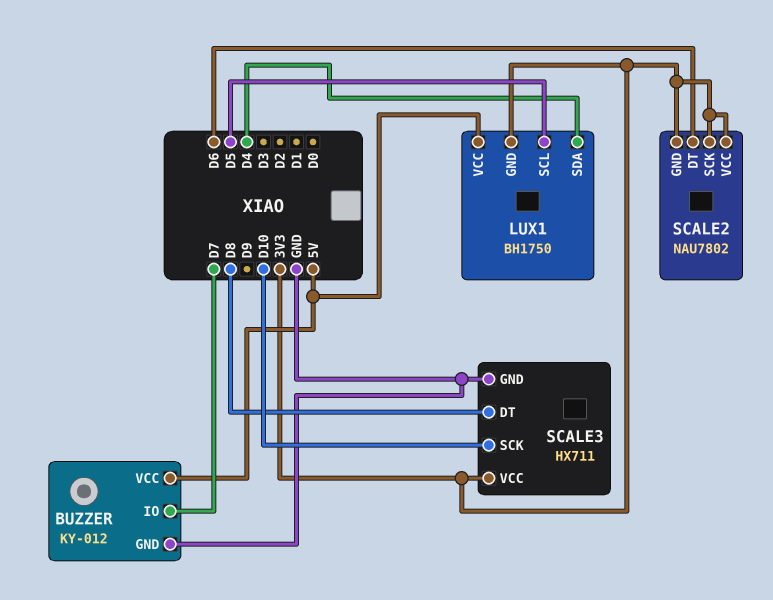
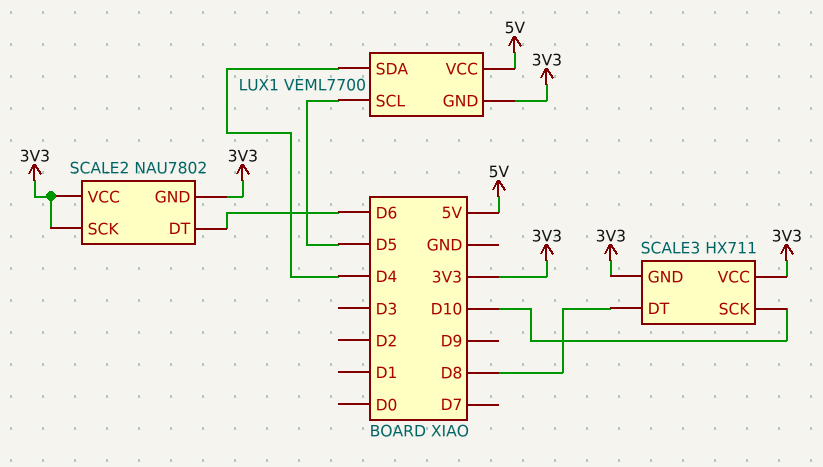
BUZZER: KY-012 -> none
BUZZER pin GND: GND -> none
BUZZER pin IO: D7 -> none
BUZZER pin VCC: 5V -> none
LUX1: BH1750 -> VEML7700
SCALE3 pin GND: GND -> 3V3

